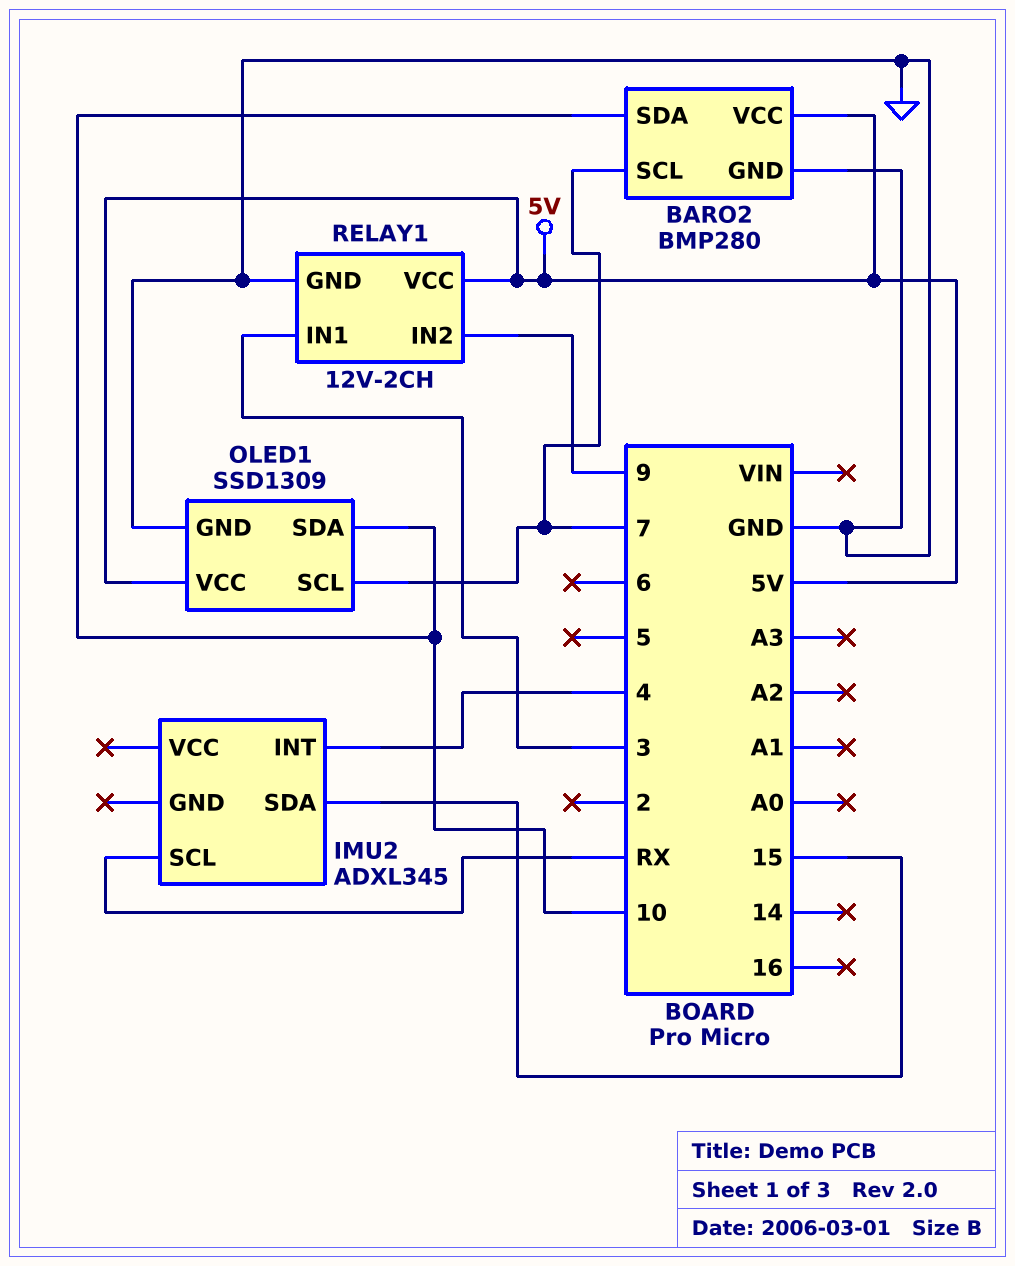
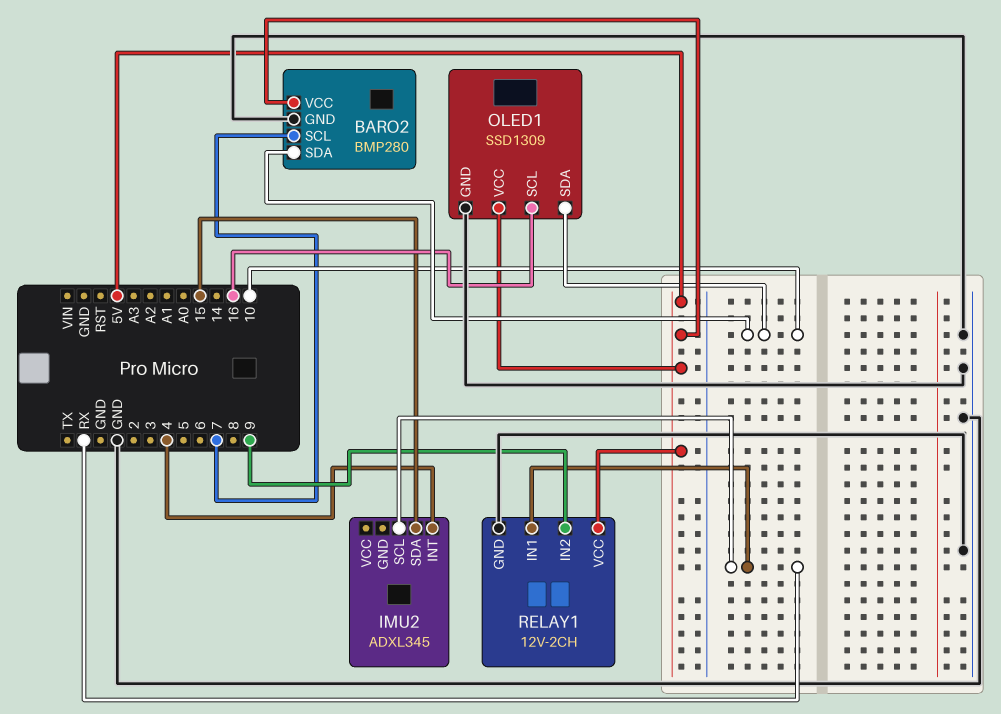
OLED1 pin SCL: 7 -> 16
RELAY1 pin IN1: 3 -> RX

